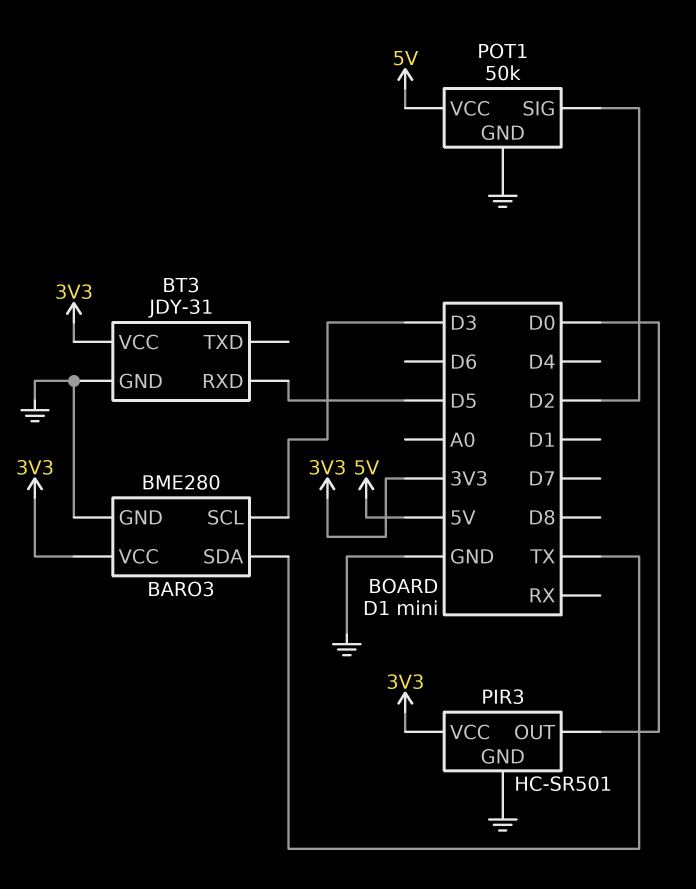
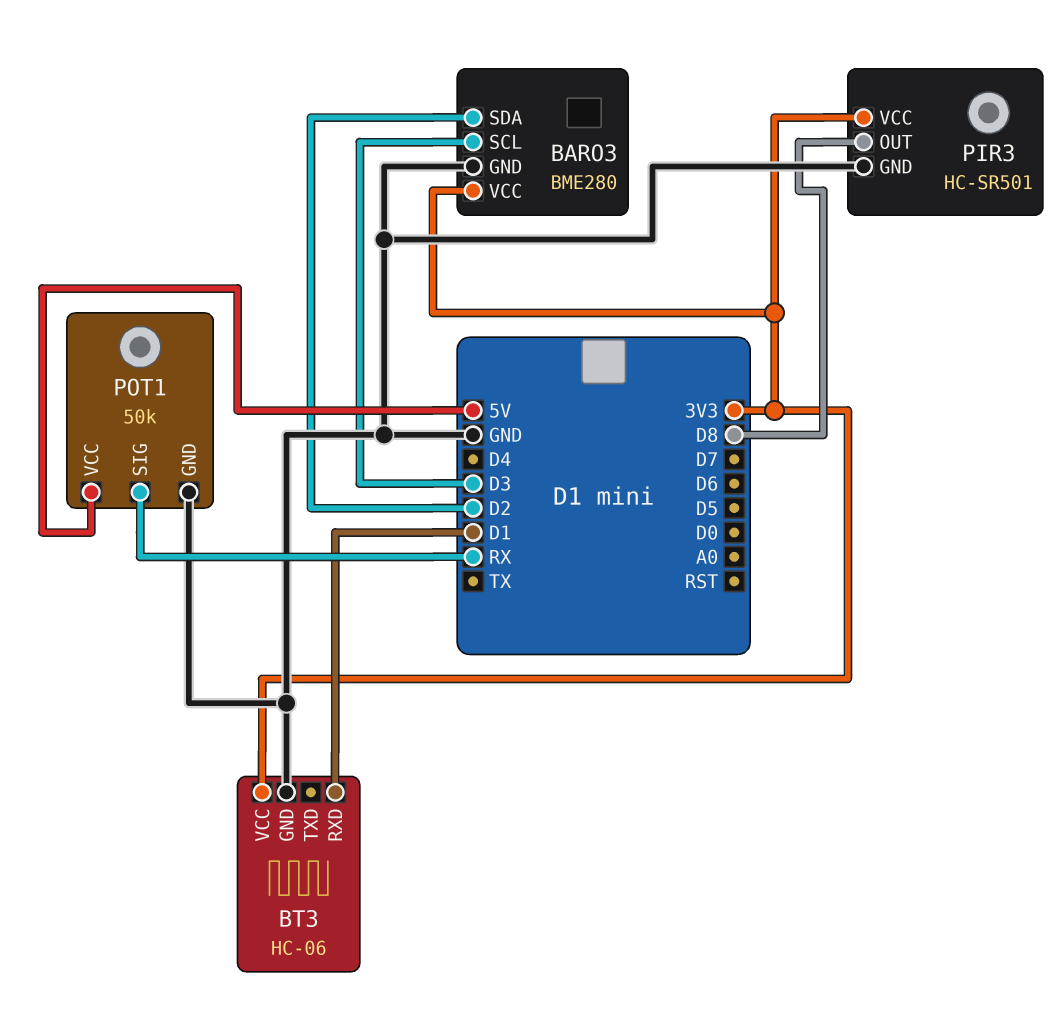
BARO3 pin SDA: TX -> D2
BT3: JDY-31 -> HC-06
BT3 pin RXD: D5 -> D1
PIR3 pin OUT: D0 -> D8
POT1 pin SIG: D2 -> RX

